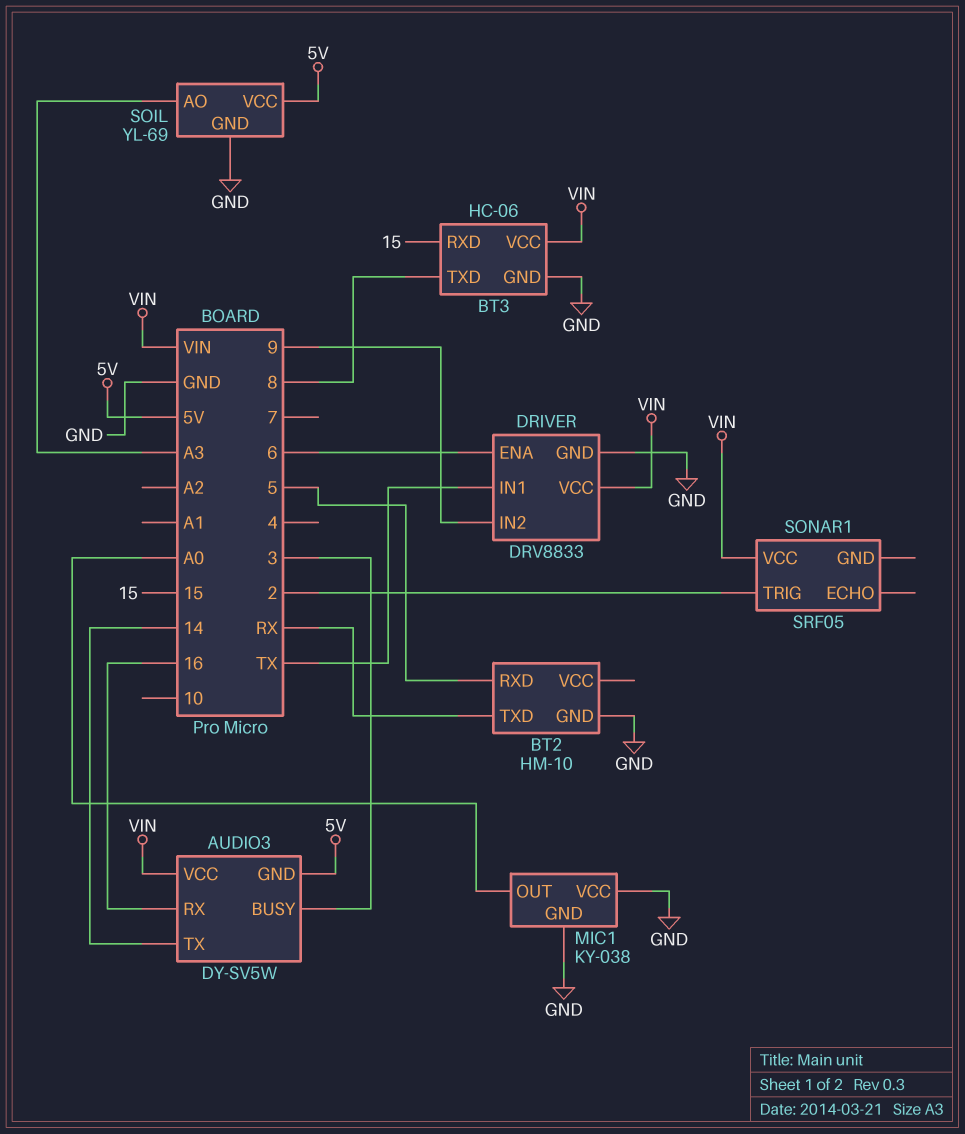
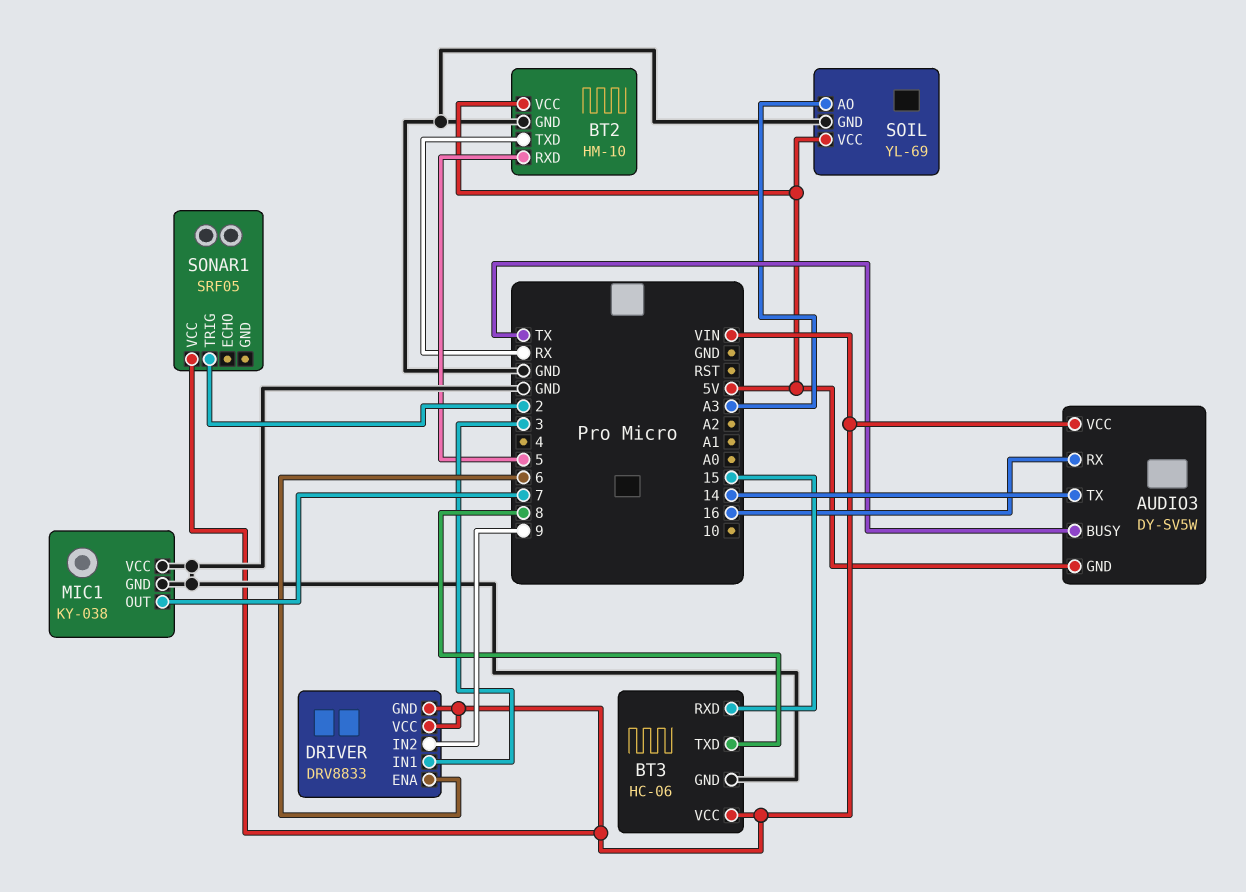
AUDIO3 pin BUSY: 3 -> TX
BT2 pin VCC: none -> 5V
DRIVER pin GND: GND -> VIN
DRIVER pin IN1: TX -> 3
MIC1 pin OUT: A0 -> 7

